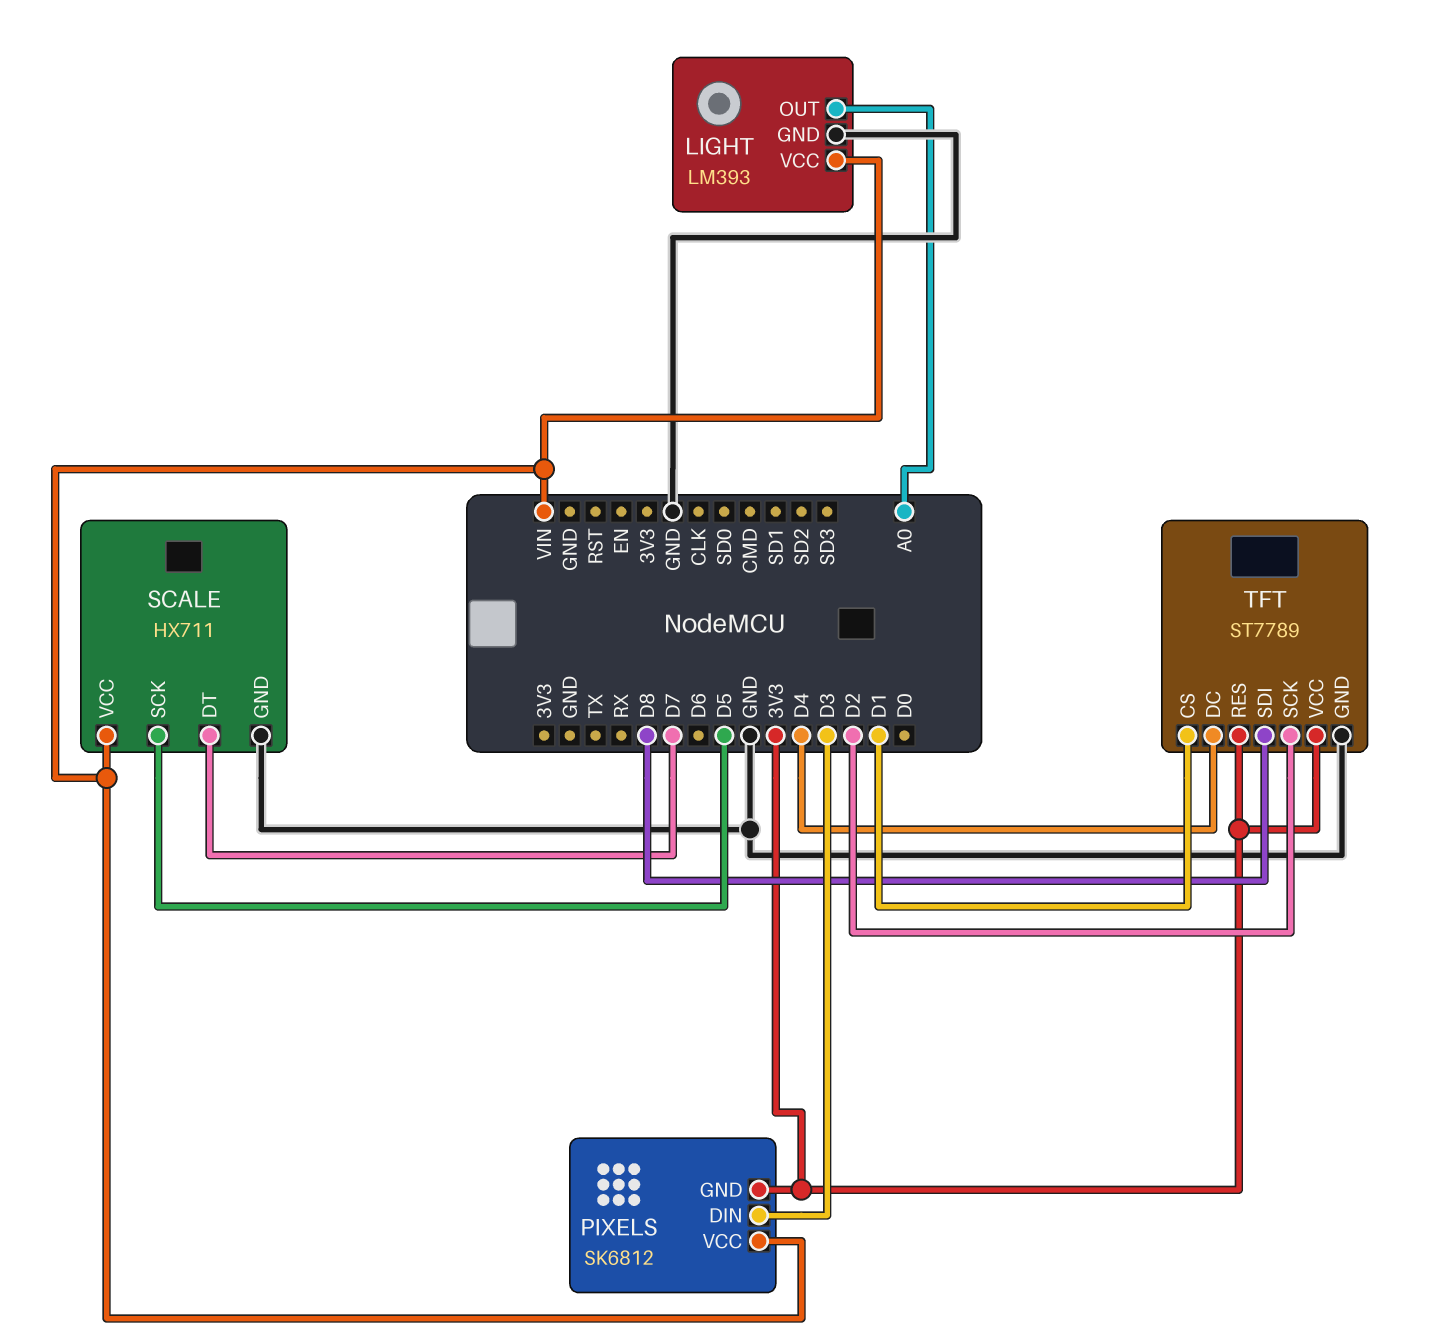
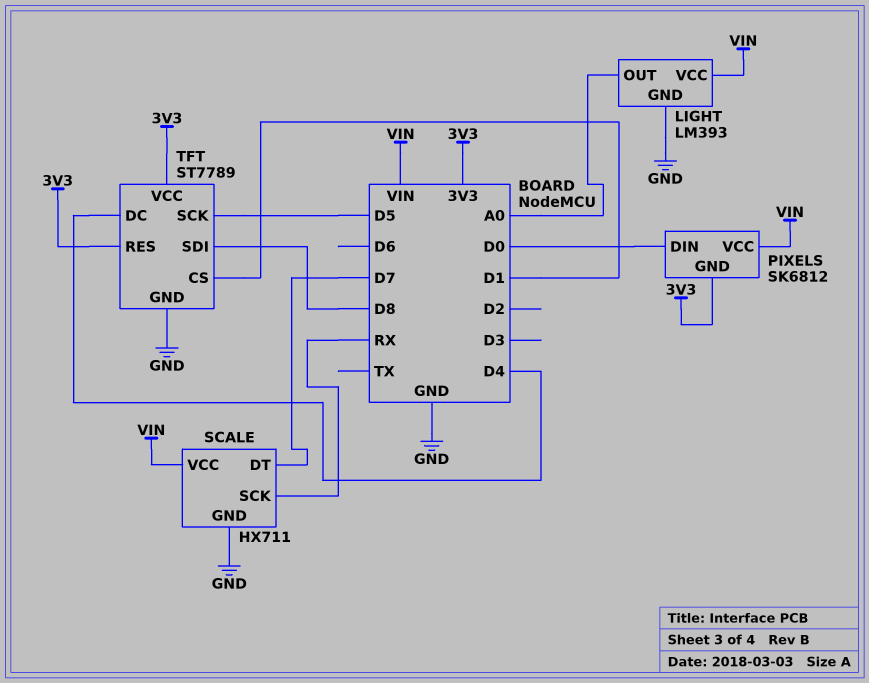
PIXELS pin DIN: D3 -> D0
SCALE pin SCK: D5 -> RX
TFT pin SCK: D2 -> D5

